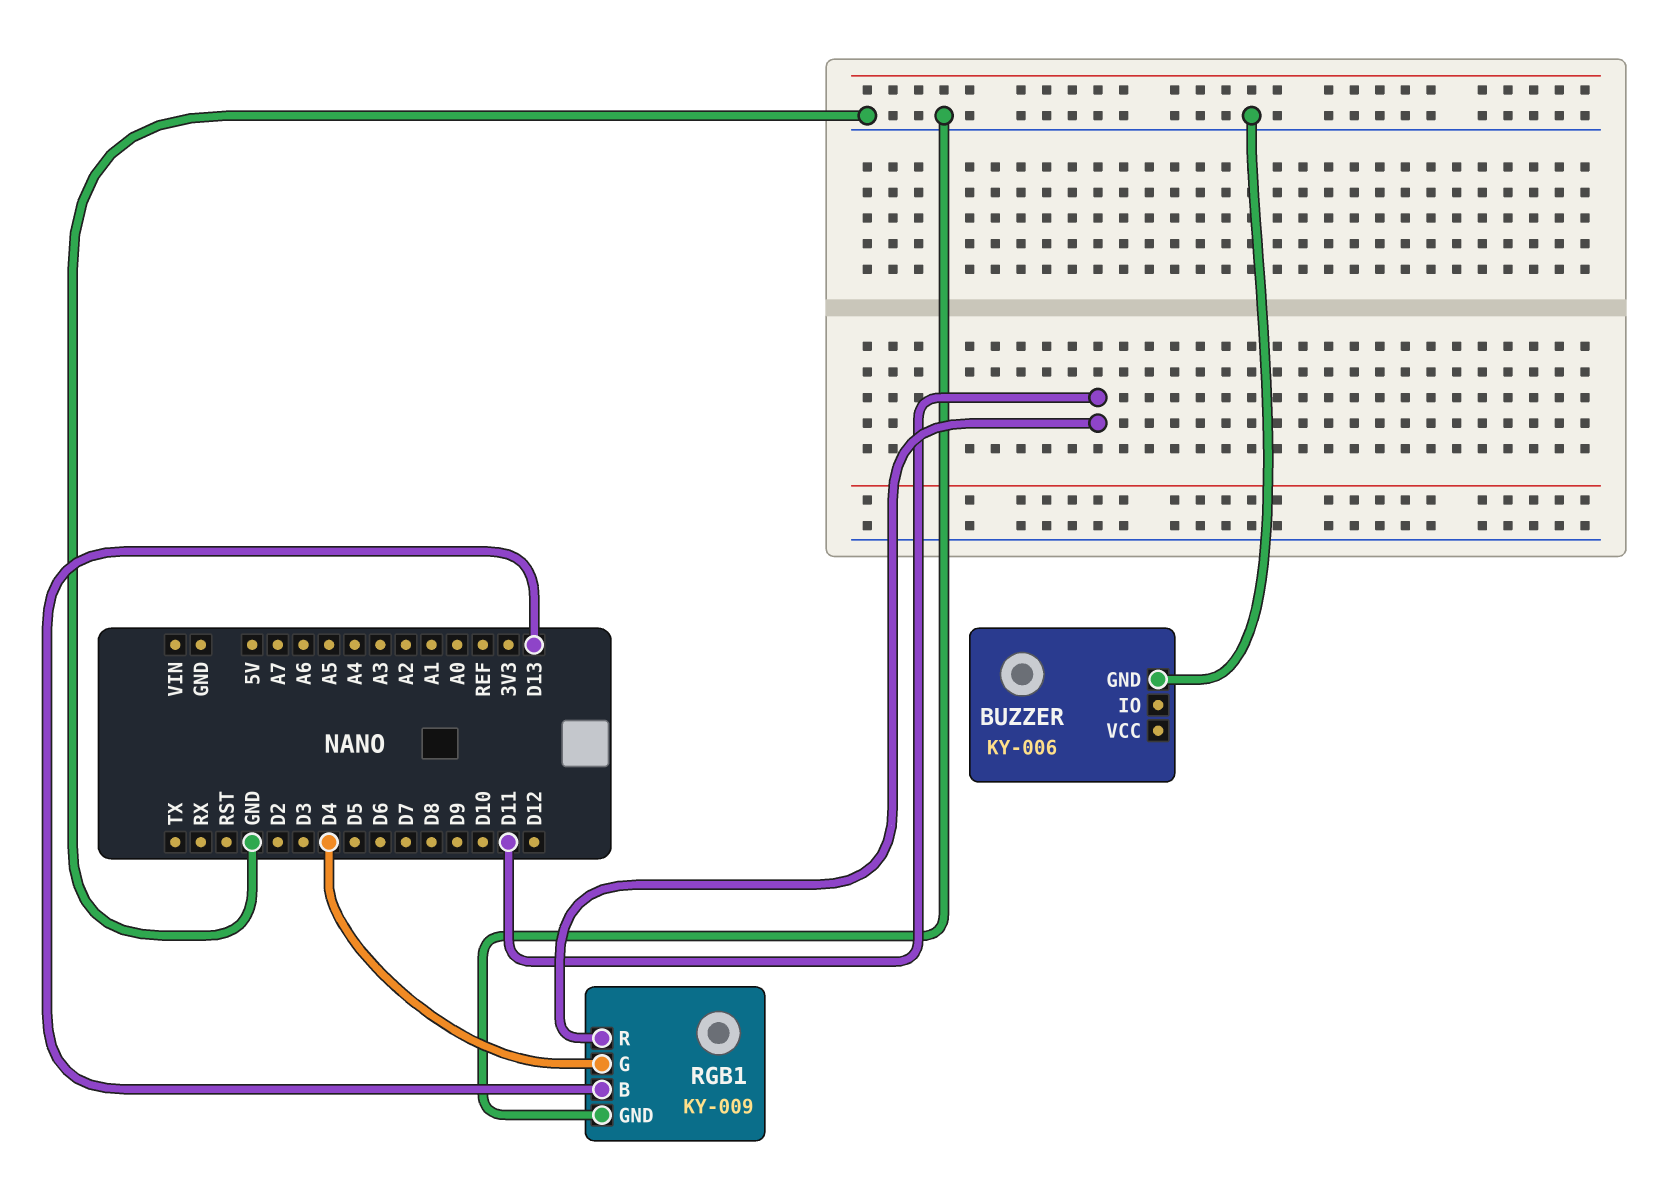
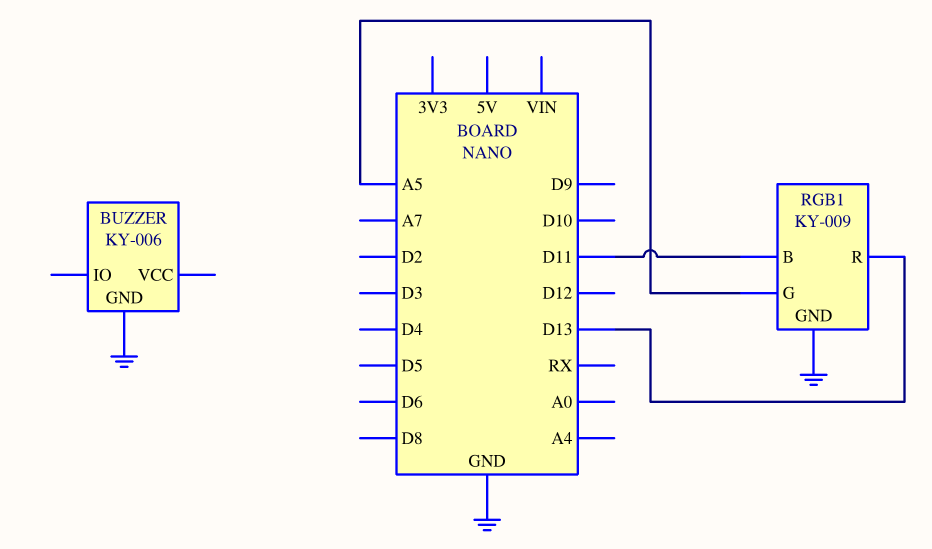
RGB1 pin B: D13 -> D11
RGB1 pin G: D4 -> A5
RGB1 pin R: D11 -> D13

